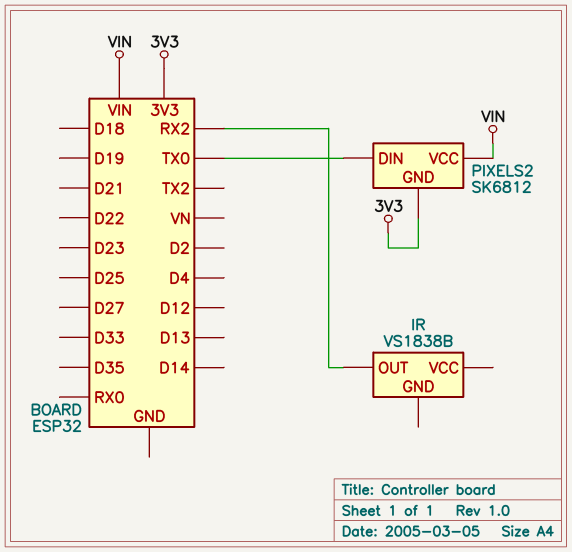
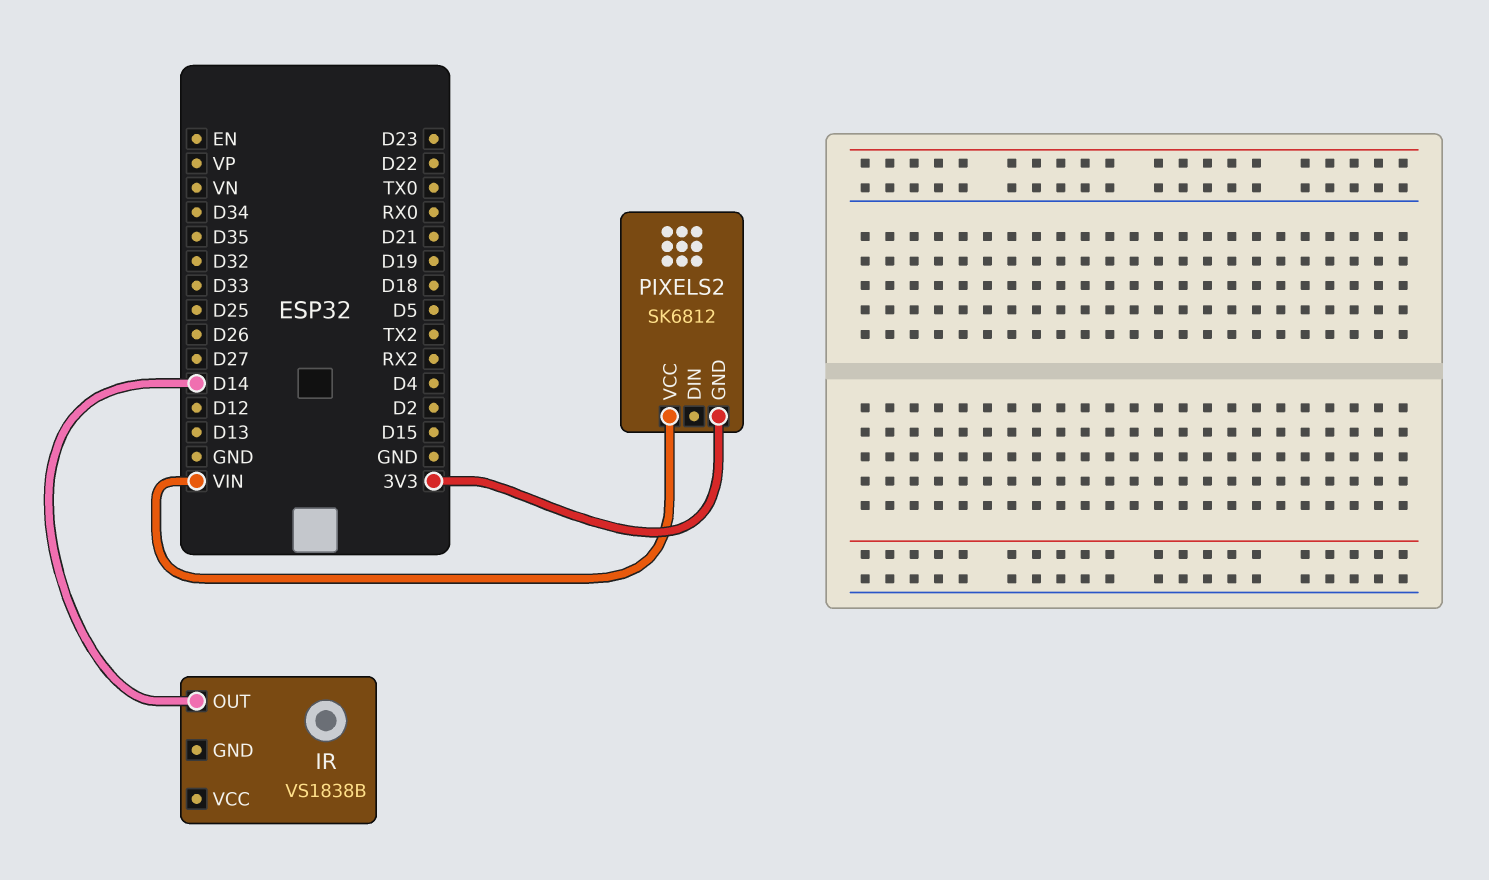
IR pin OUT: RX2 -> D14
PIXELS2 pin DIN: TX0 -> none

